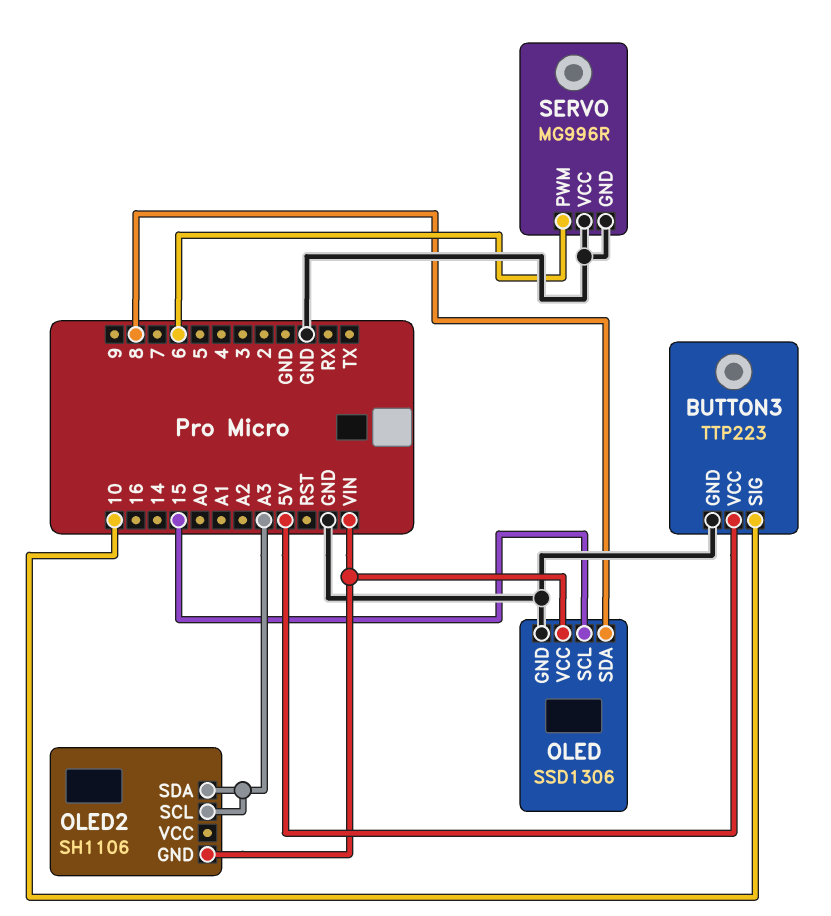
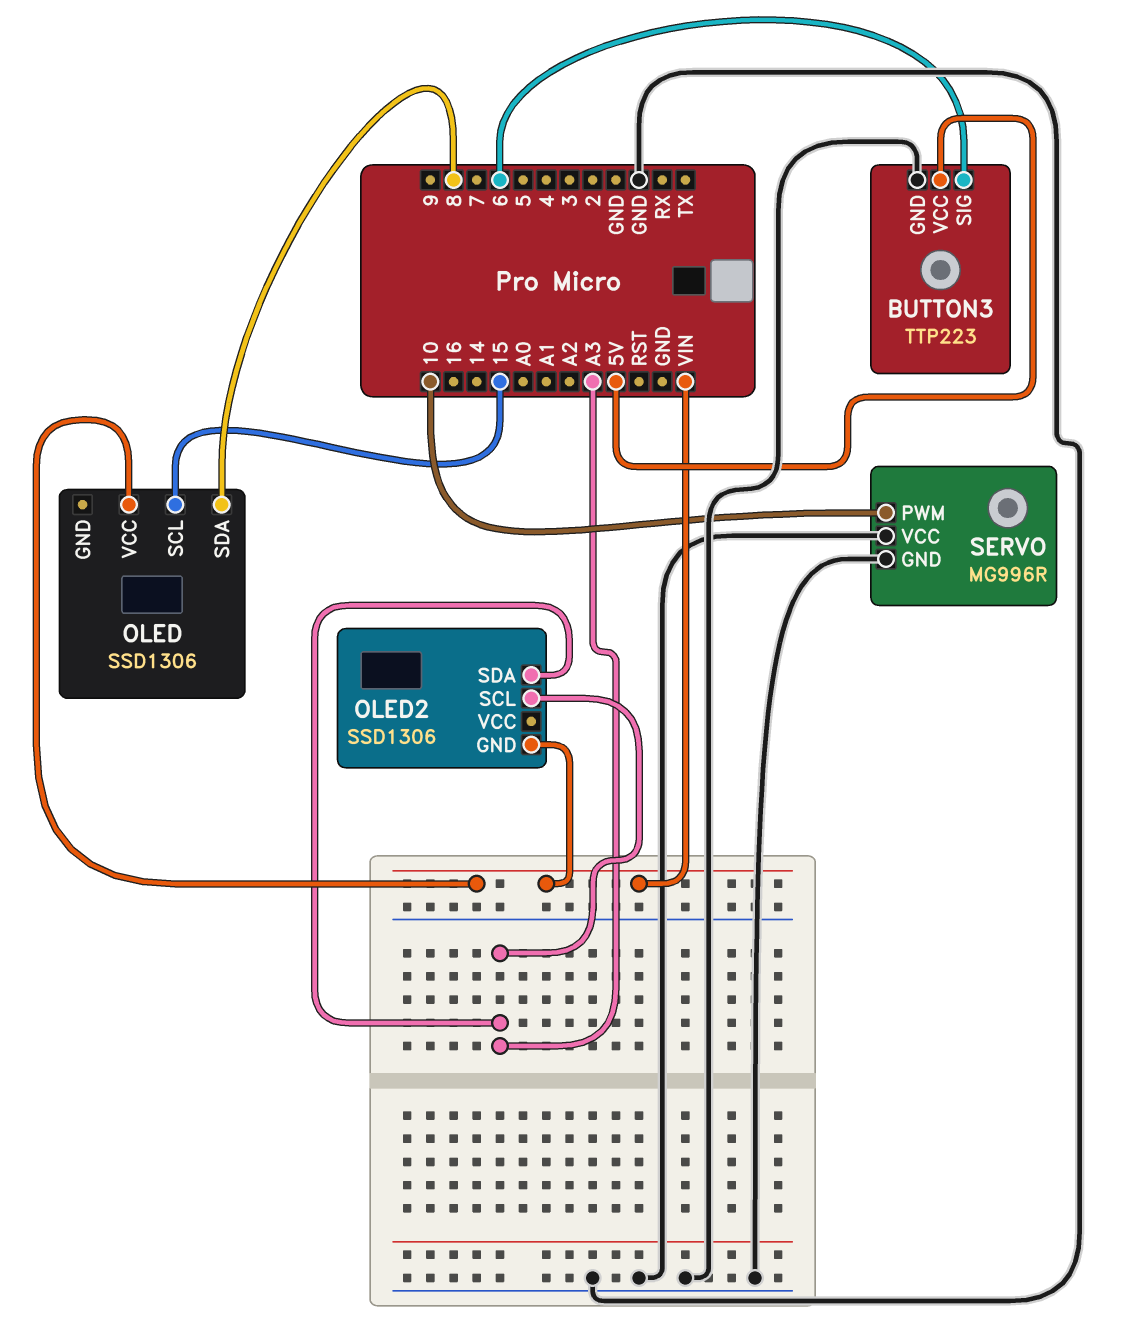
BUTTON3 pin SIG: 10 -> 6
OLED pin GND: GND -> none
OLED2: SH1106 -> SSD1306
SERVO pin PWM: 6 -> 10

